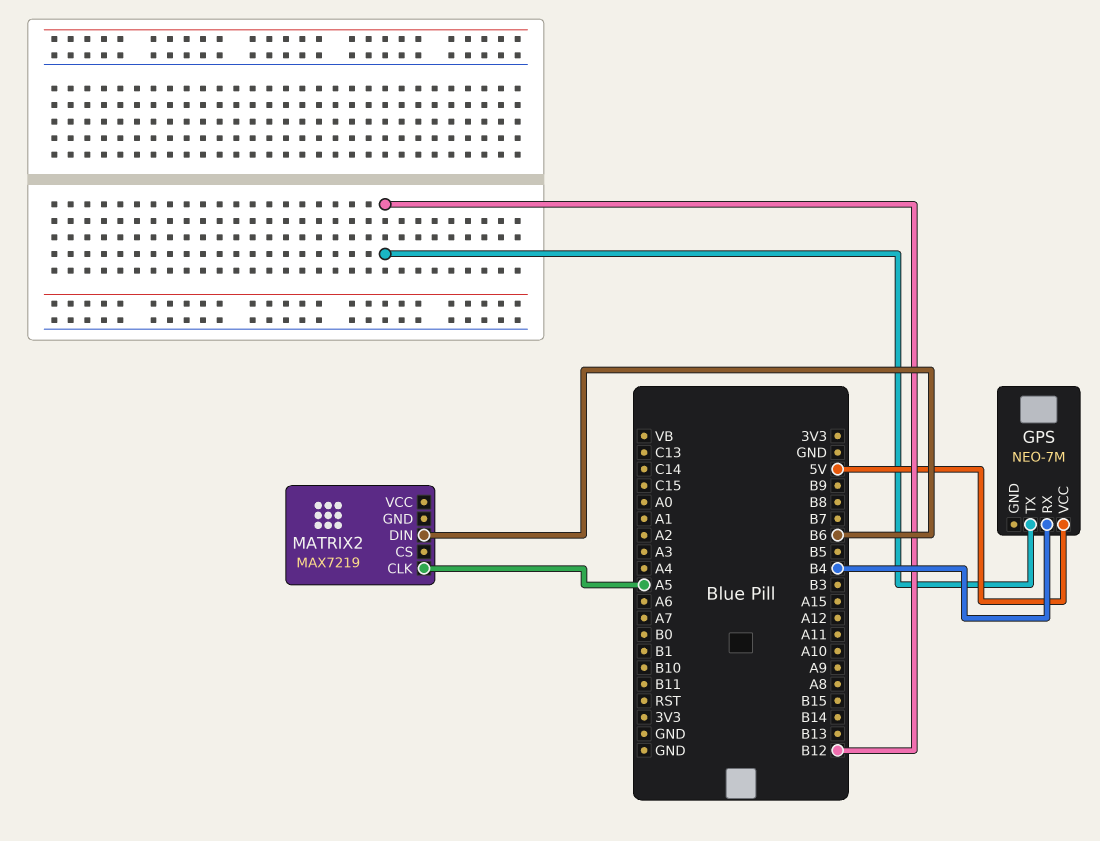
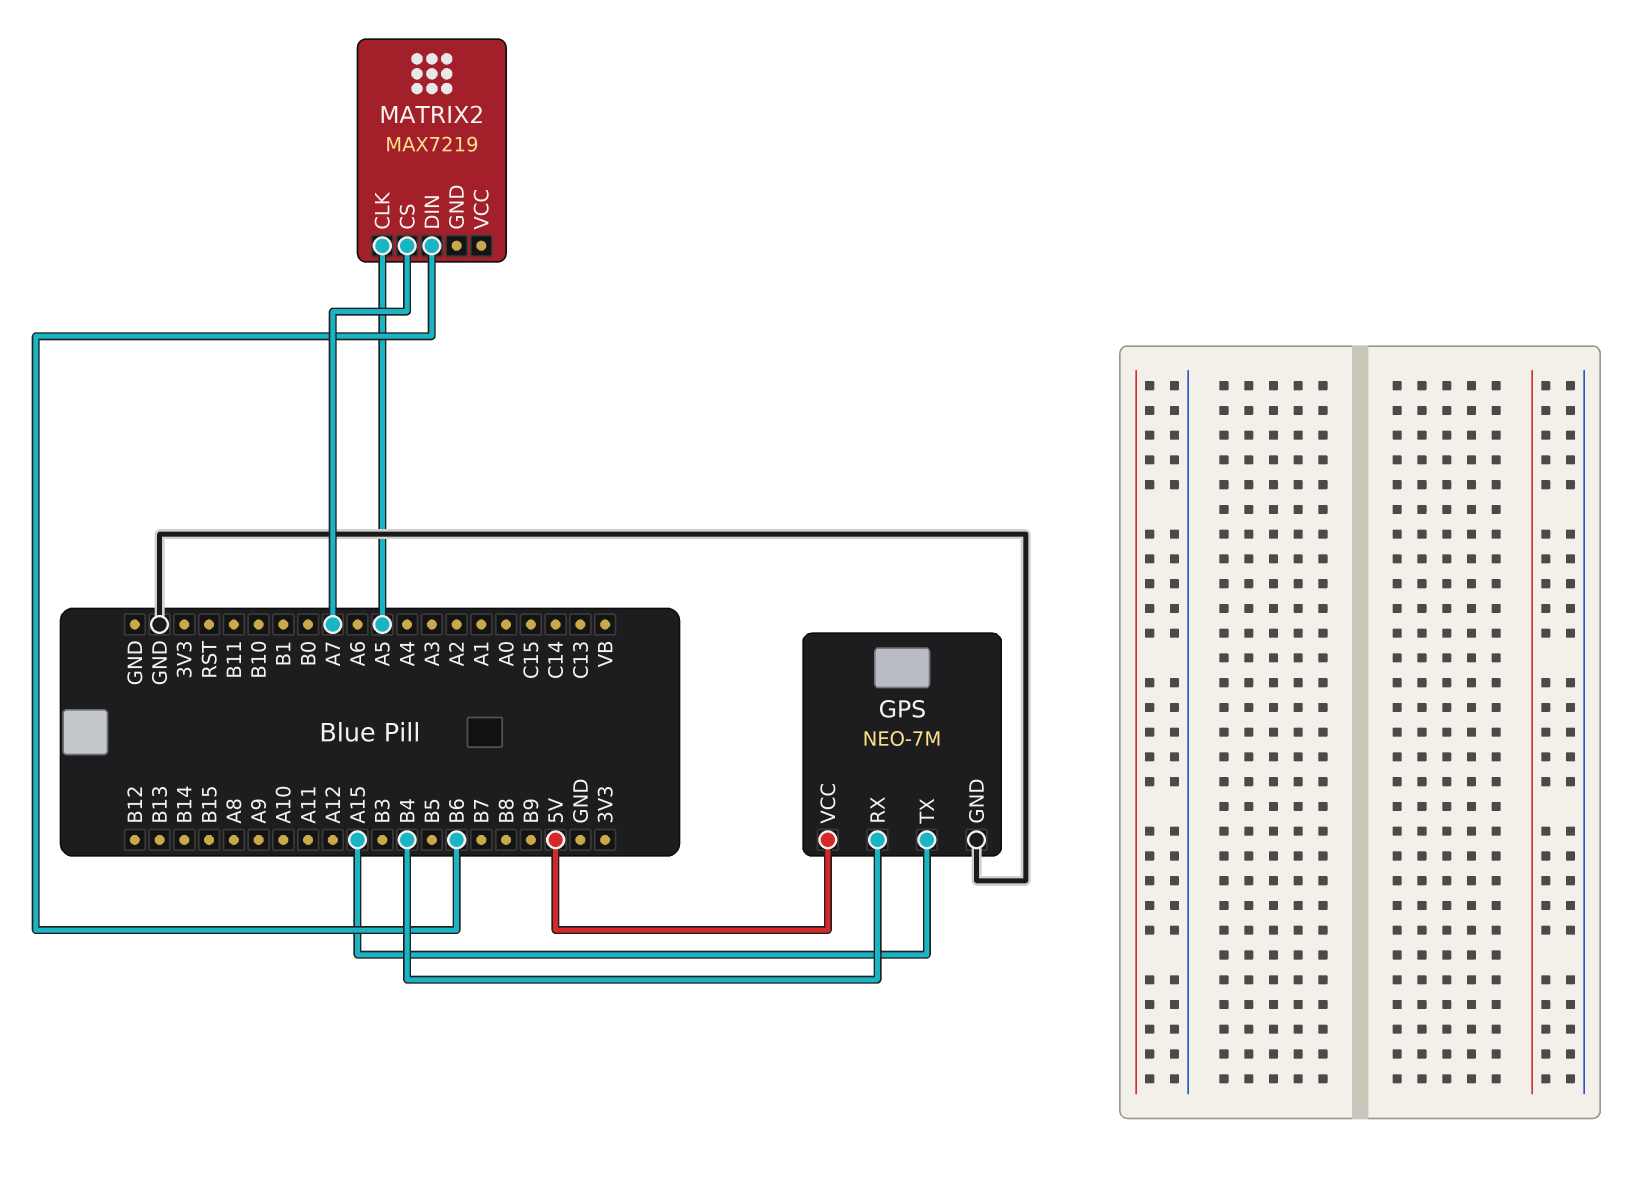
GPS pin GND: none -> GND
GPS pin TX: B12 -> A15
MATRIX2 pin CS: none -> A7

